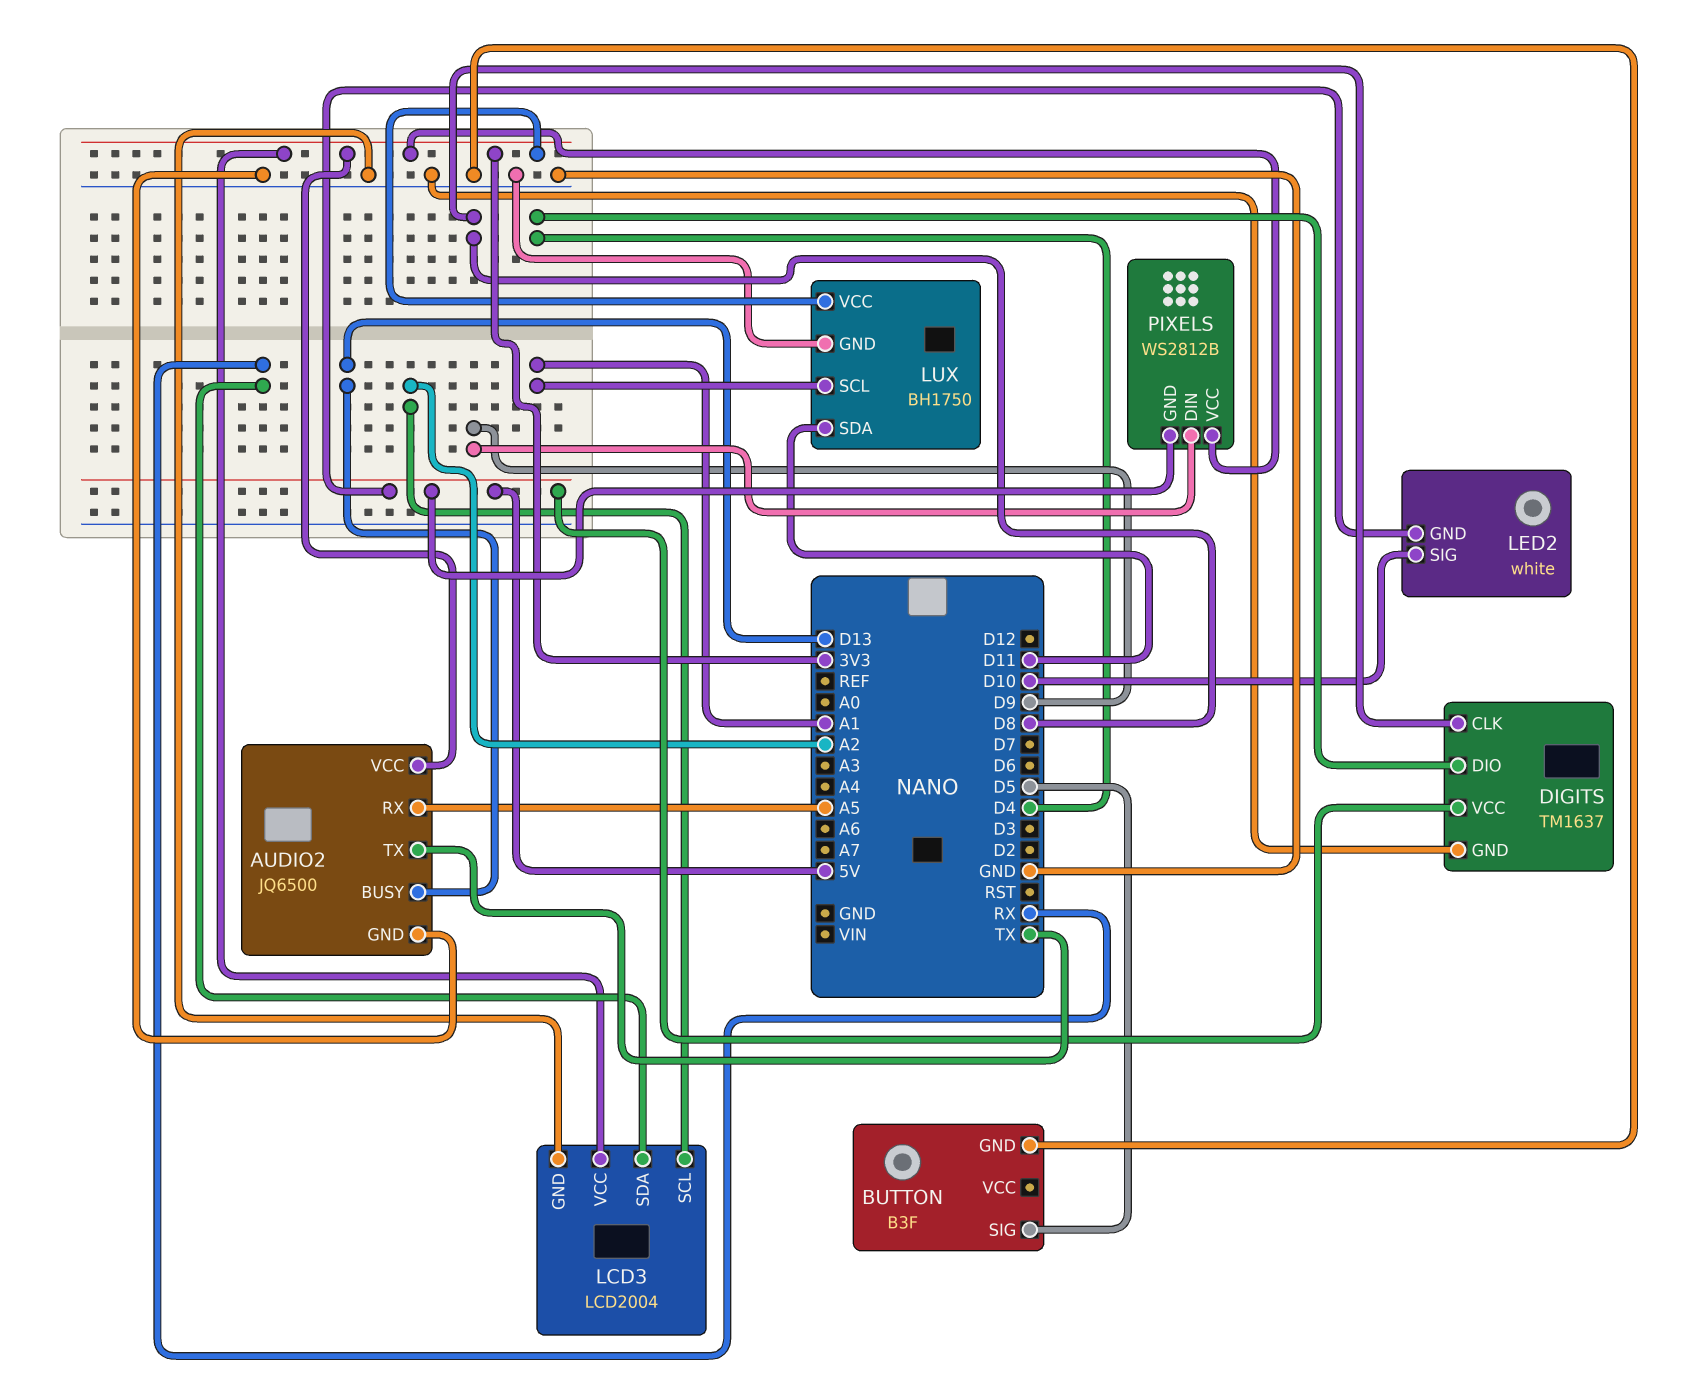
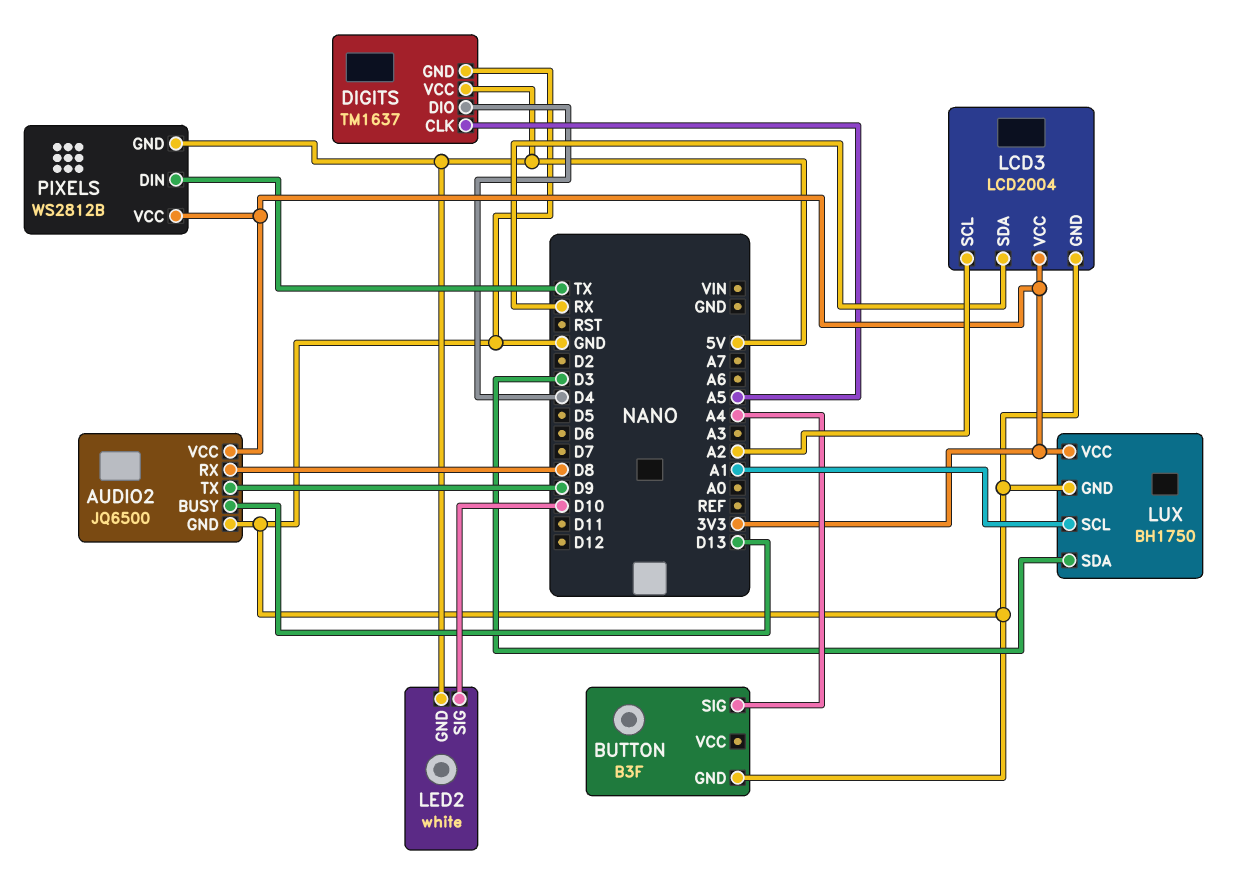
AUDIO2 pin RX: A5 -> D8
AUDIO2 pin TX: TX -> D9
BUTTON pin SIG: D5 -> A4
DIGITS pin CLK: D8 -> A5
LUX pin SDA: D11 -> D3
PIXELS pin DIN: D9 -> TX

